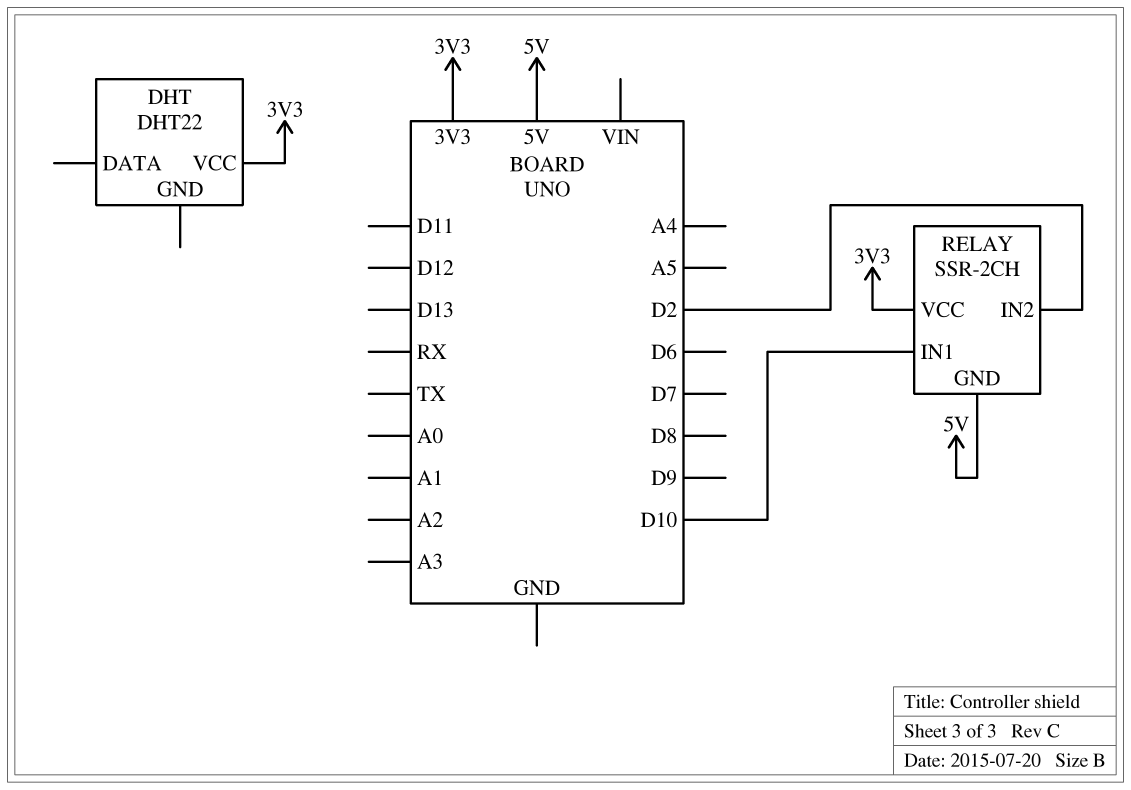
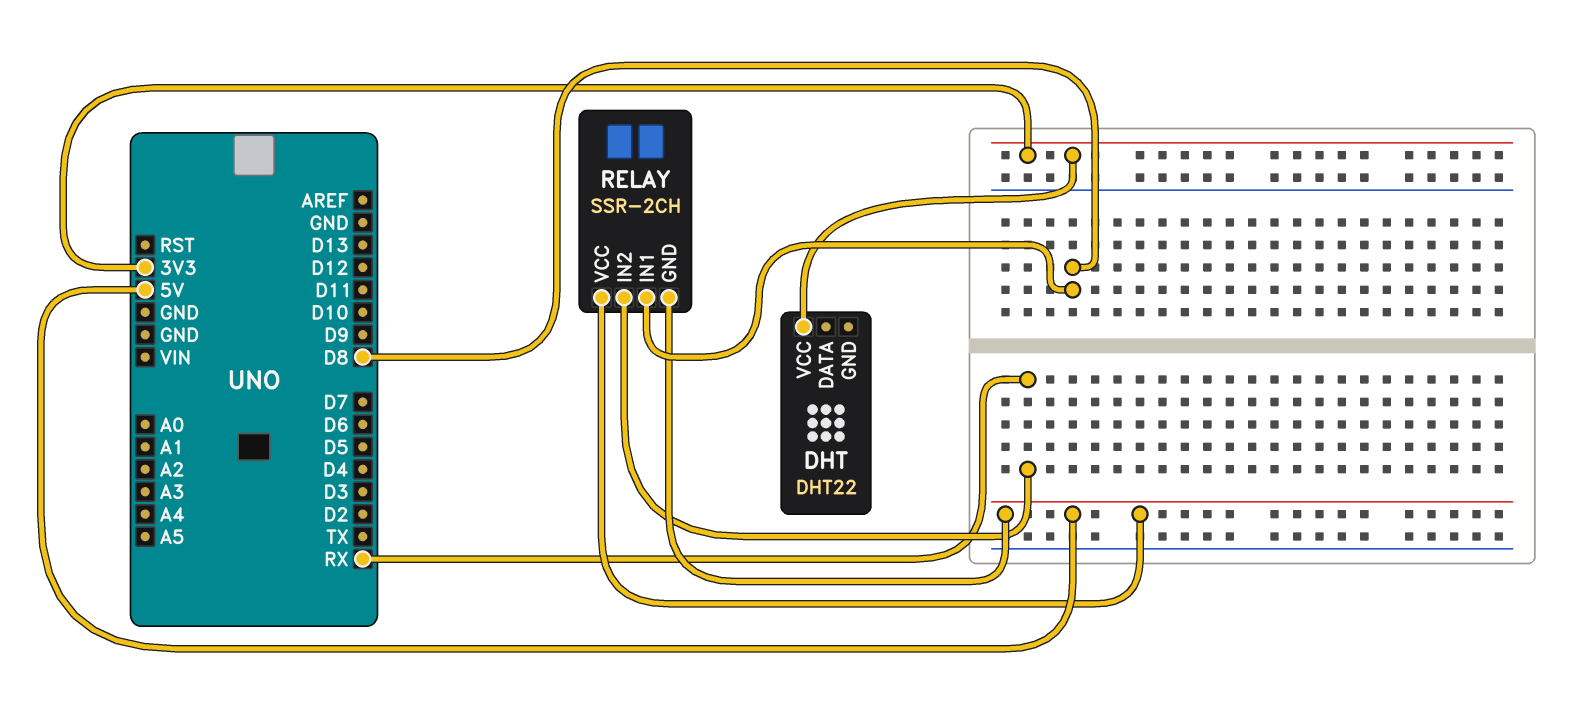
RELAY pin IN1: D10 -> D8
RELAY pin IN2: D2 -> RX
RELAY pin VCC: 3V3 -> 5V

